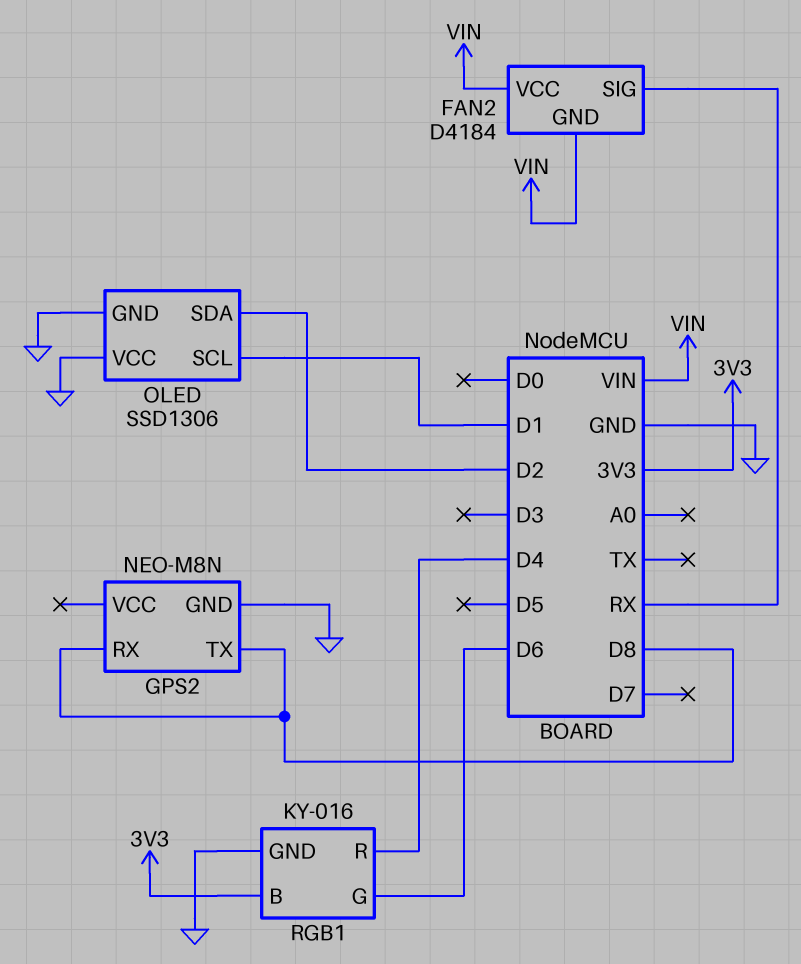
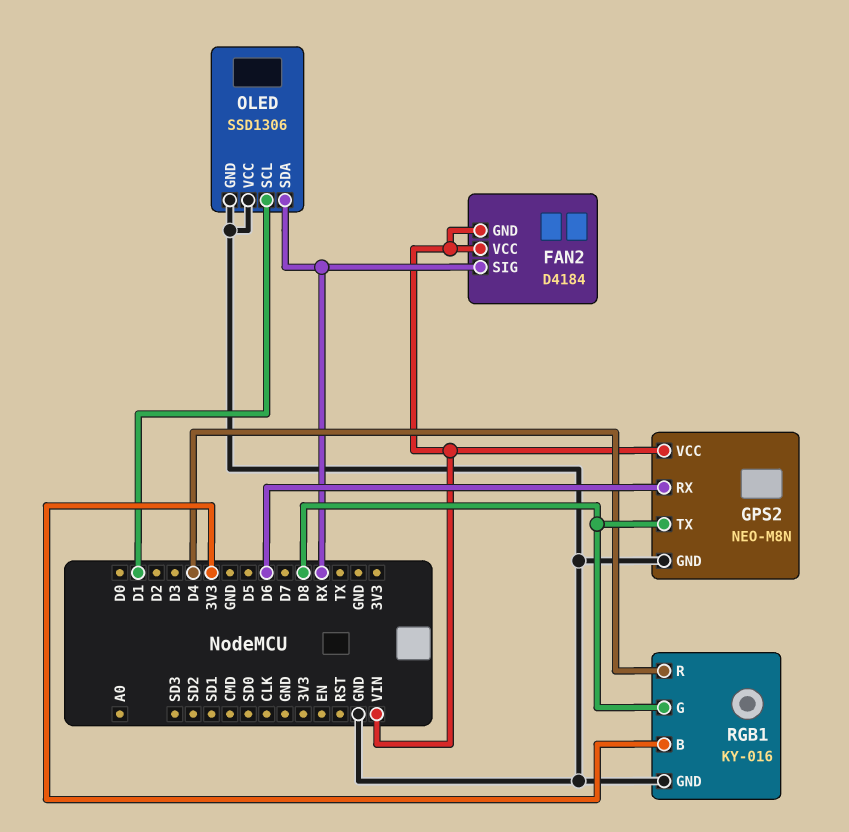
GPS2 pin RX: D8 -> D6
GPS2 pin VCC: none -> VIN
OLED pin SDA: D2 -> RX
RGB1 pin G: D6 -> D8

